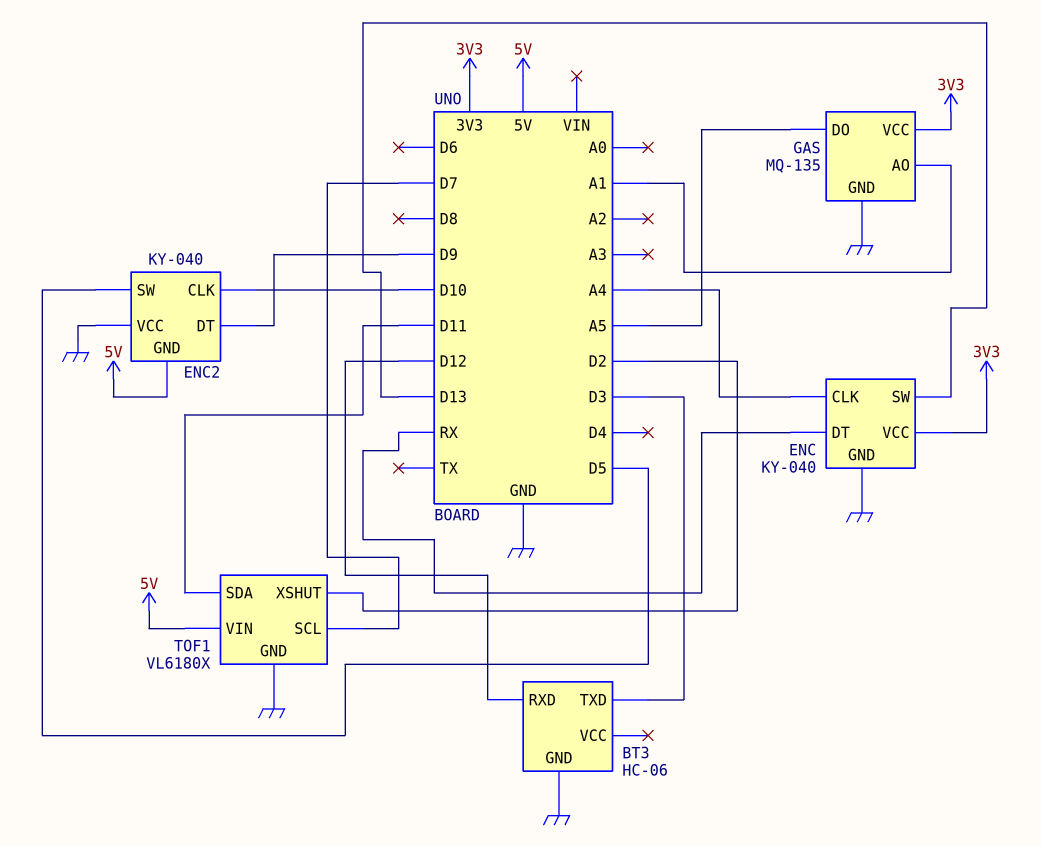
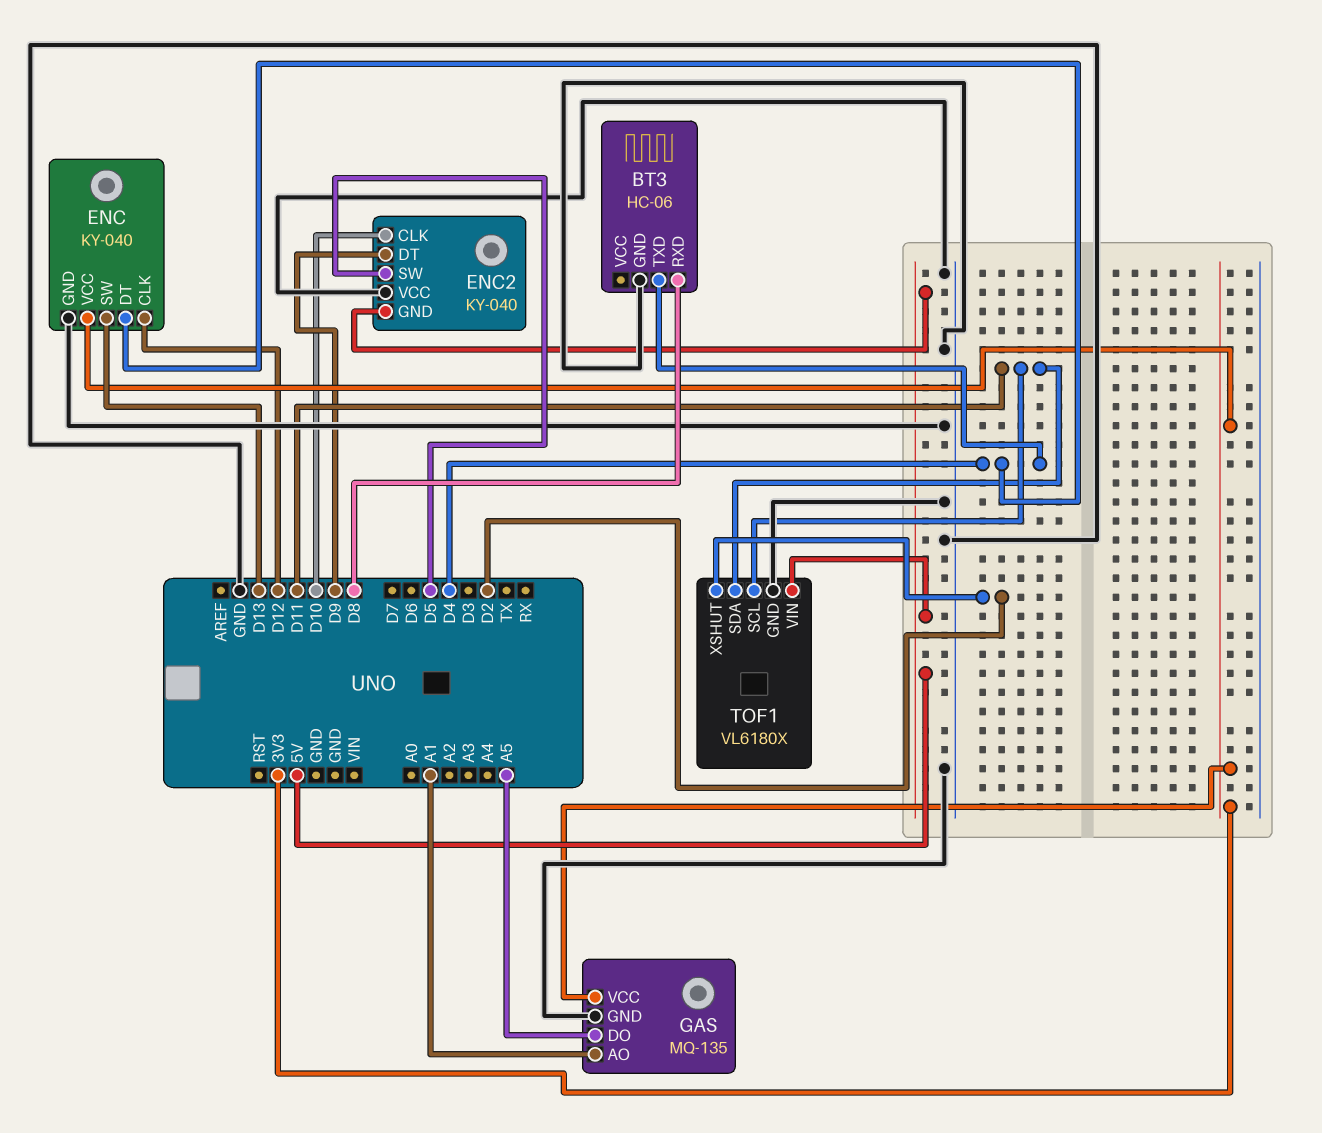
BT3 pin RXD: D12 -> D8
BT3 pin TXD: D3 -> D4
ENC pin CLK: A4 -> D12
ENC pin DT: RX -> D4
TOF1 pin SCL: D7 -> D11

